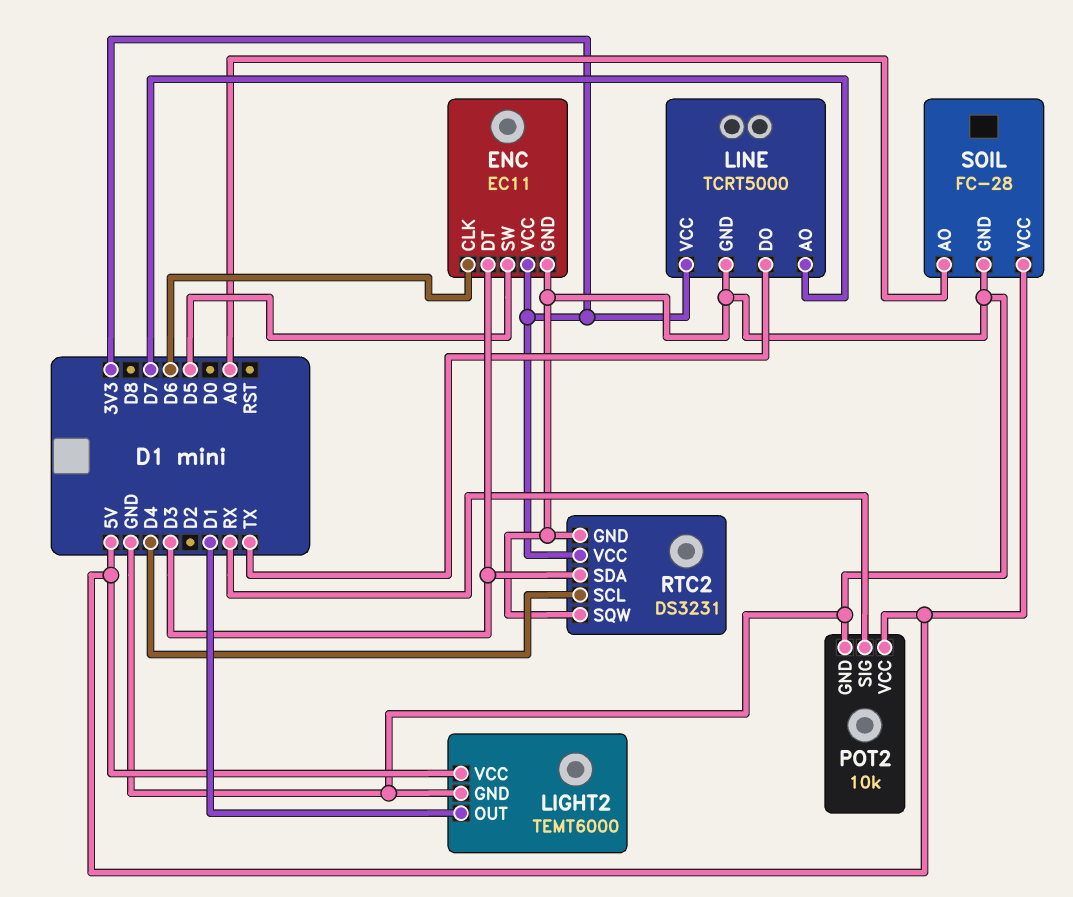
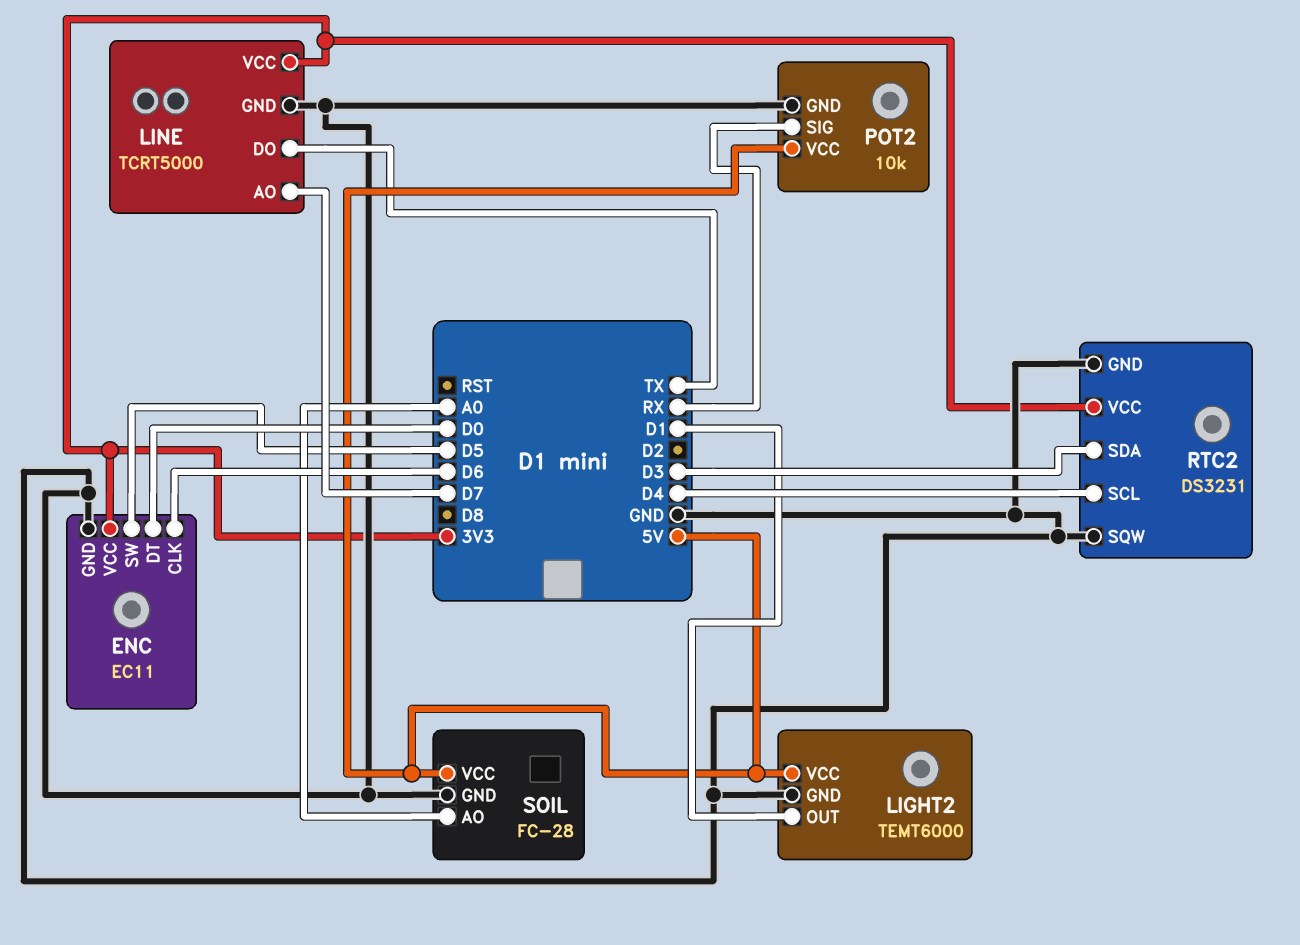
ENC pin DT: D3 -> D0

